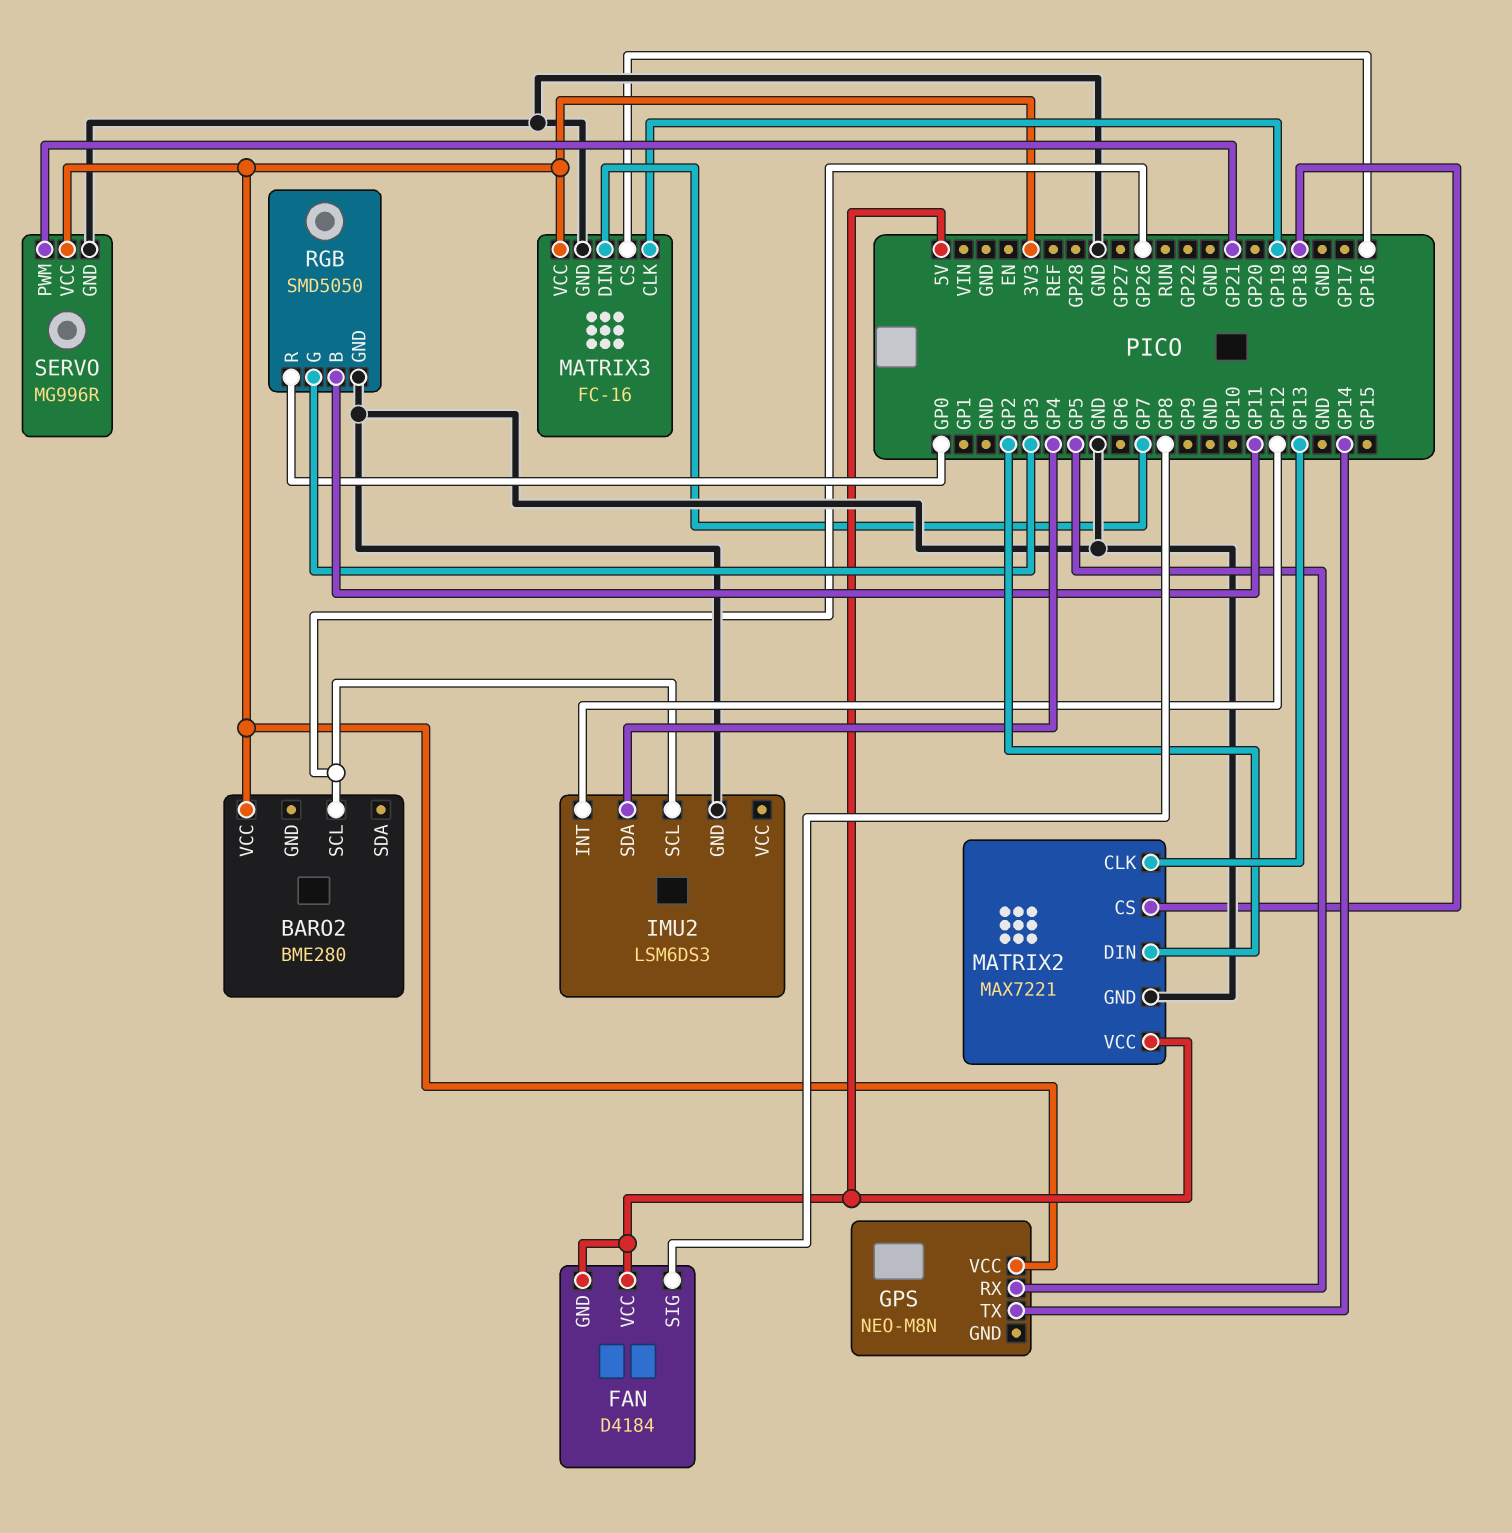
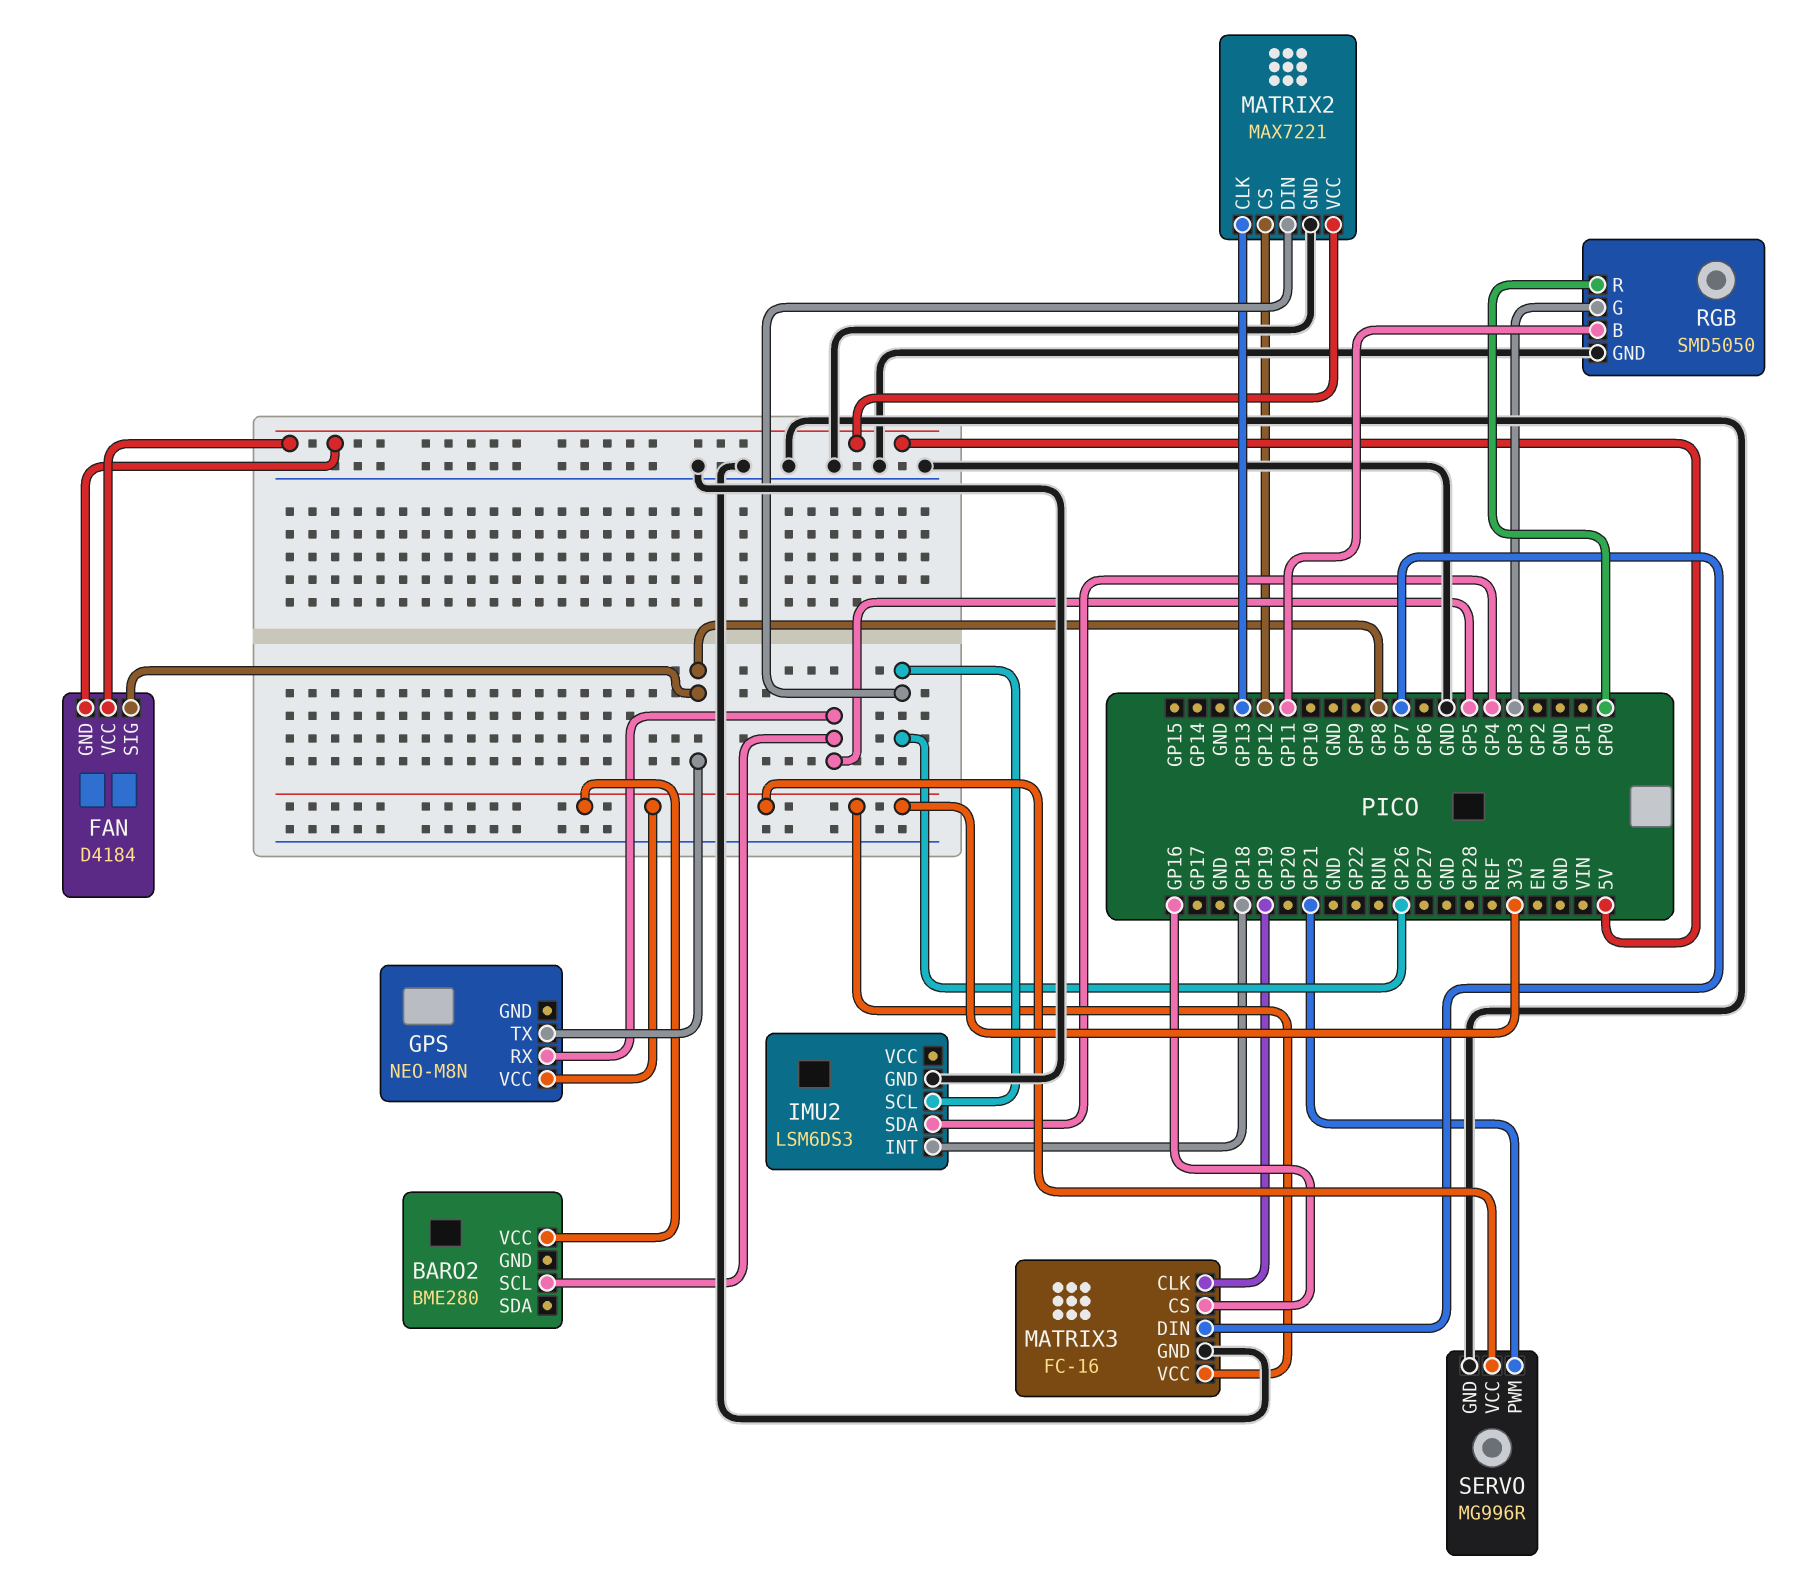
BARO2 pin SCL: GP26 -> GP5
GPS pin TX: GP14 -> GP8
IMU2 pin INT: GP12 -> GP18
MATRIX2 pin CS: GP18 -> GP12
MATRIX2 pin DIN: GP2 -> GP26

